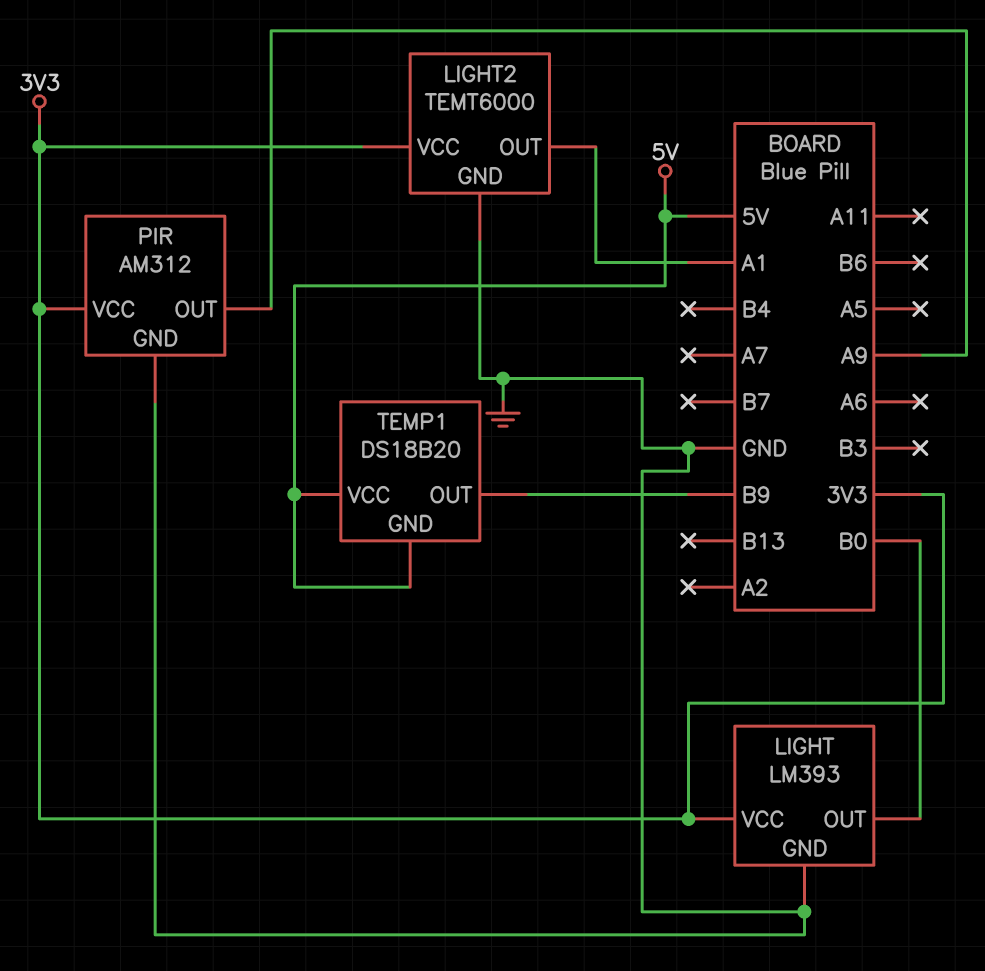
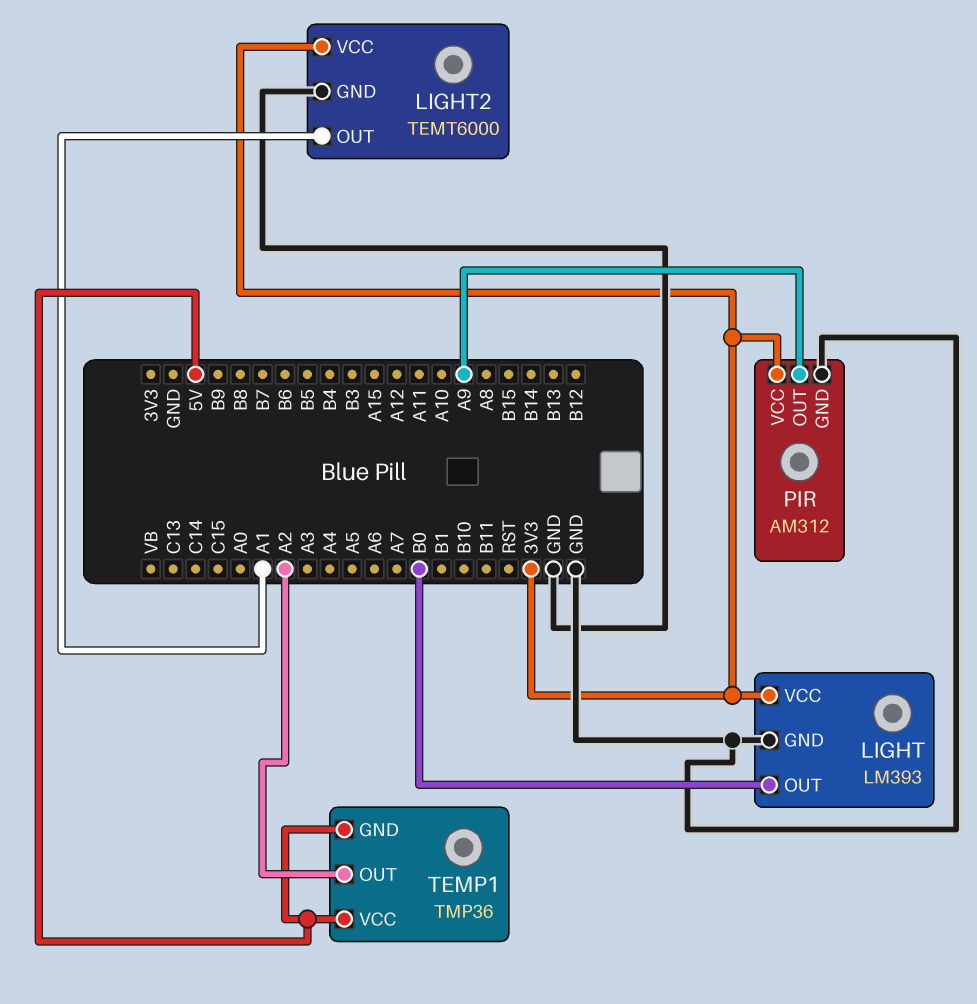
TEMP1: DS18B20 -> TMP36
TEMP1 pin OUT: B9 -> A2

